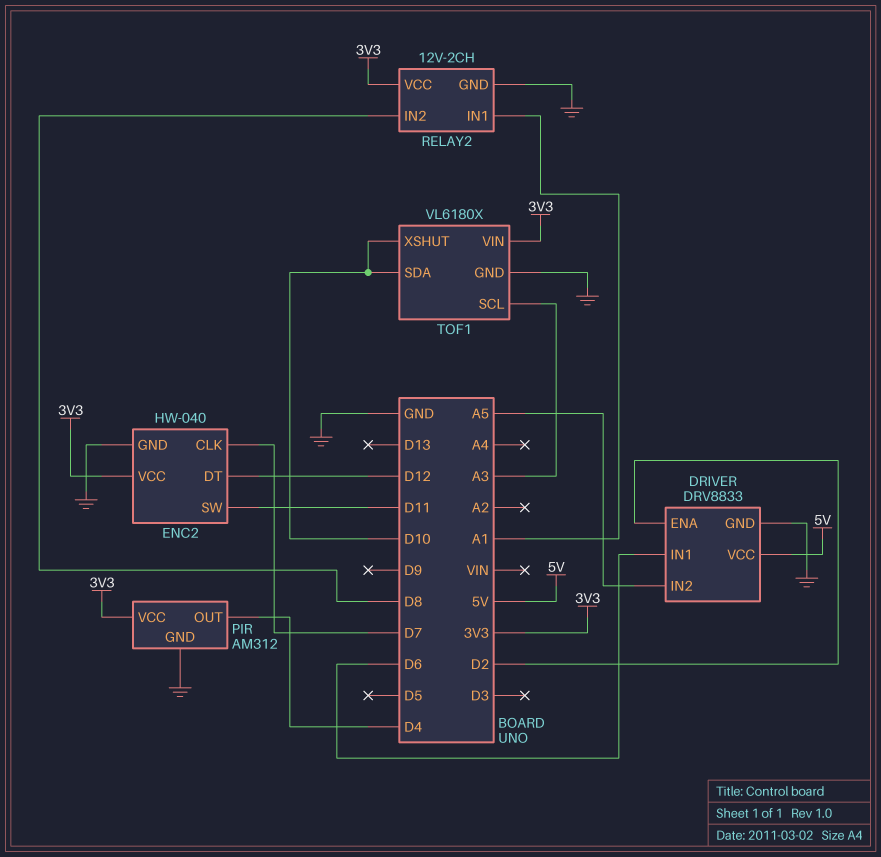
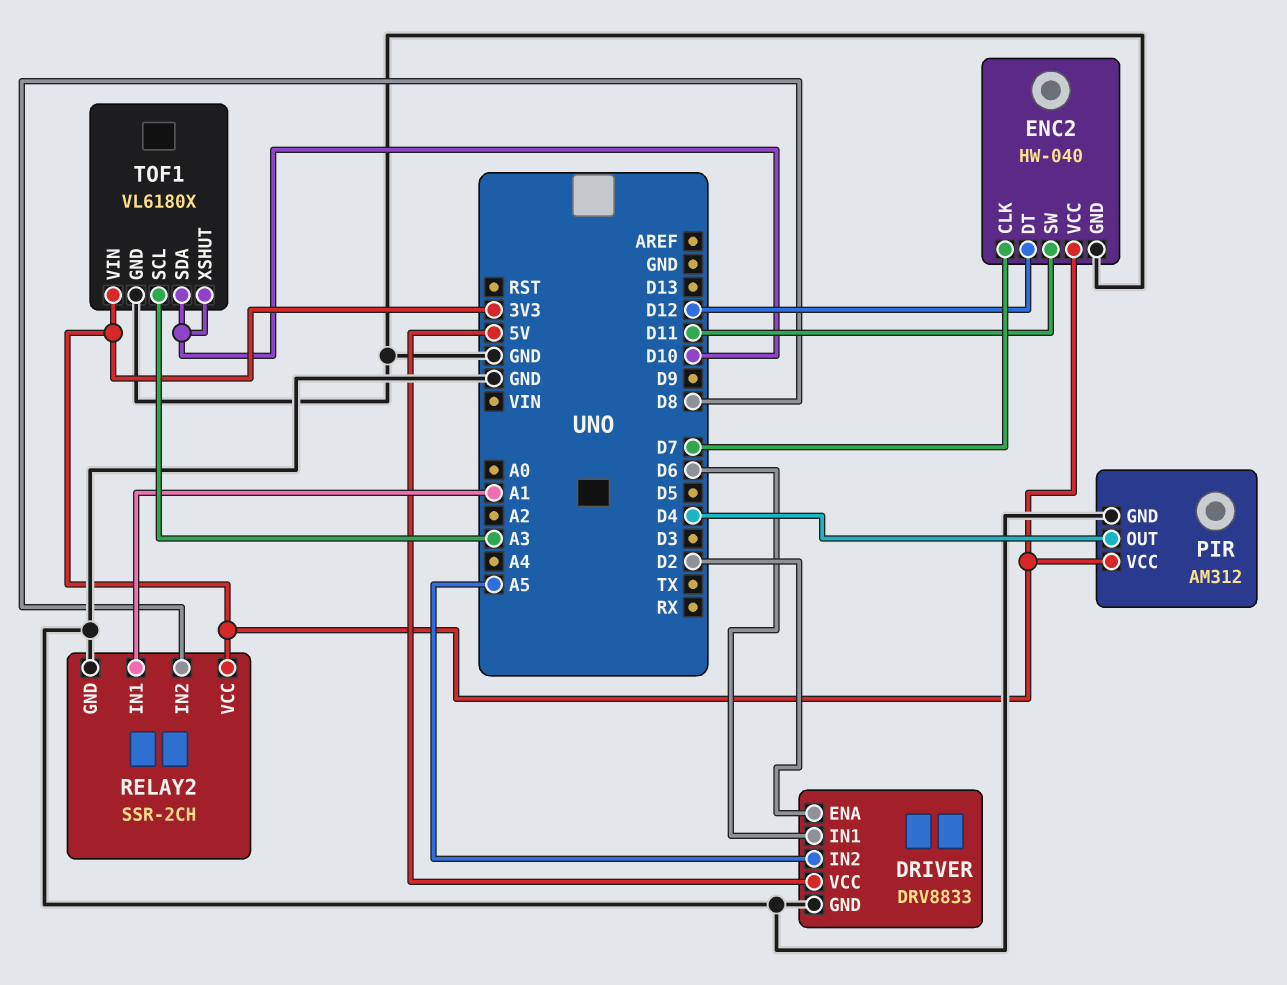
RELAY2: 12V-2CH -> SSR-2CH

